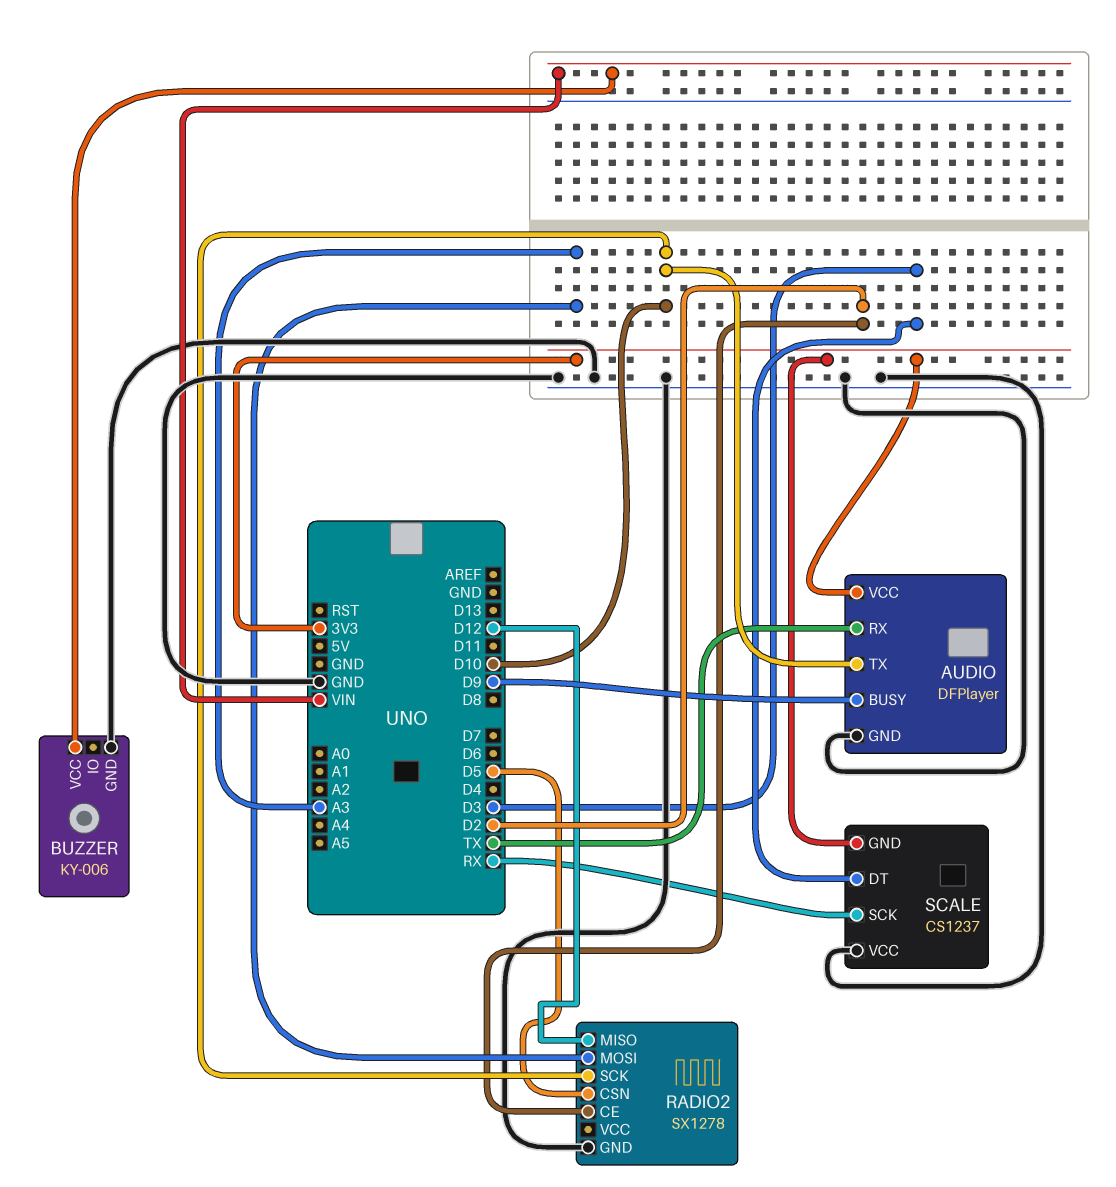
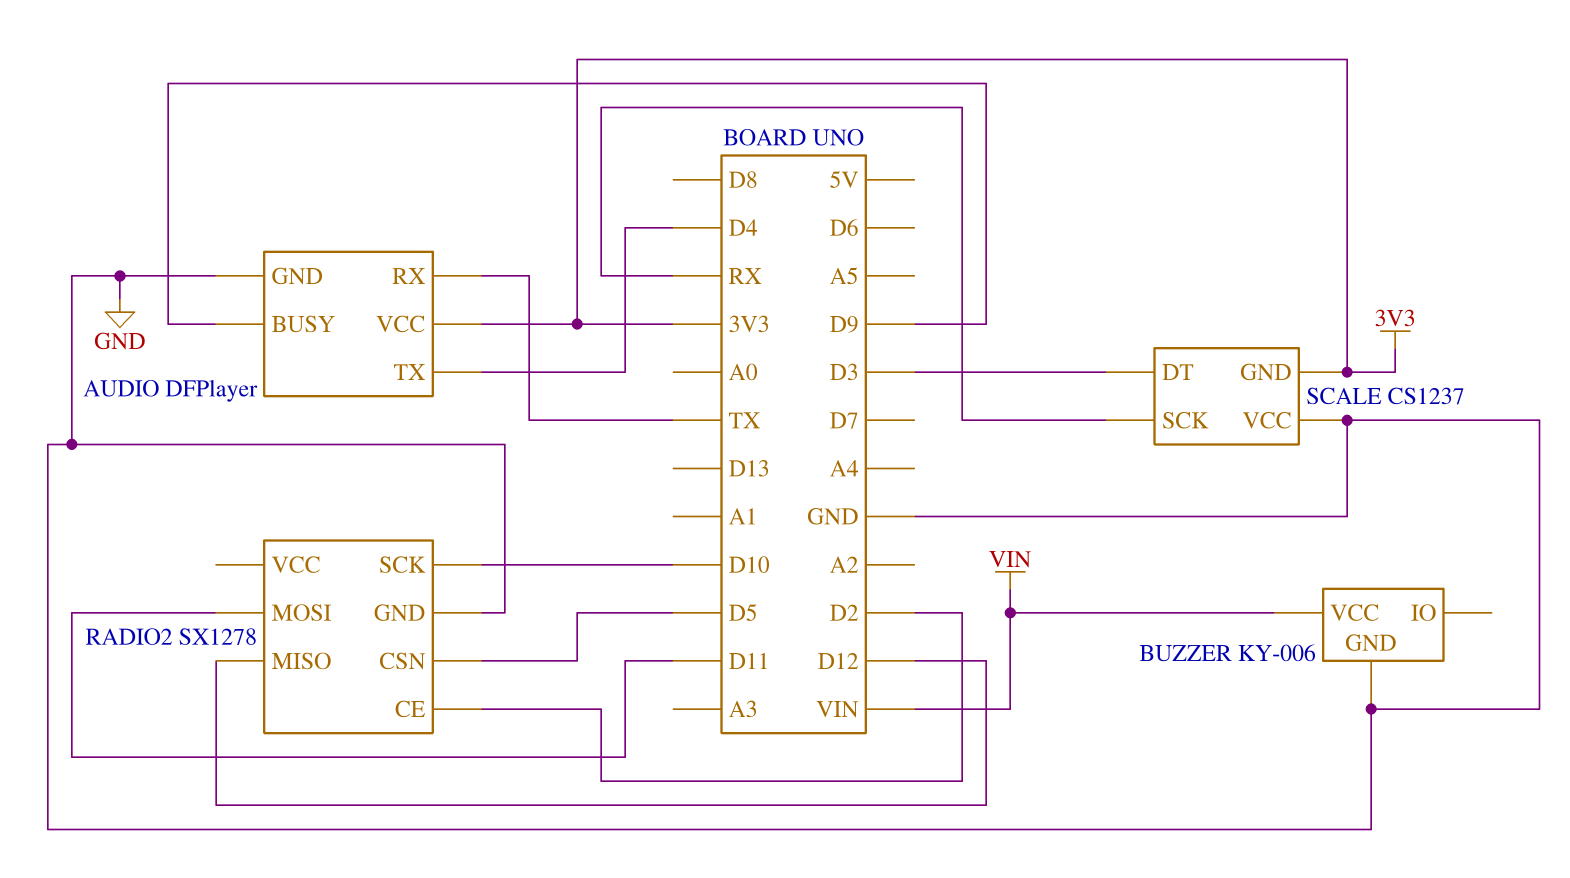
AUDIO pin TX: D10 -> D4
RADIO2 pin MOSI: A3 -> D11

